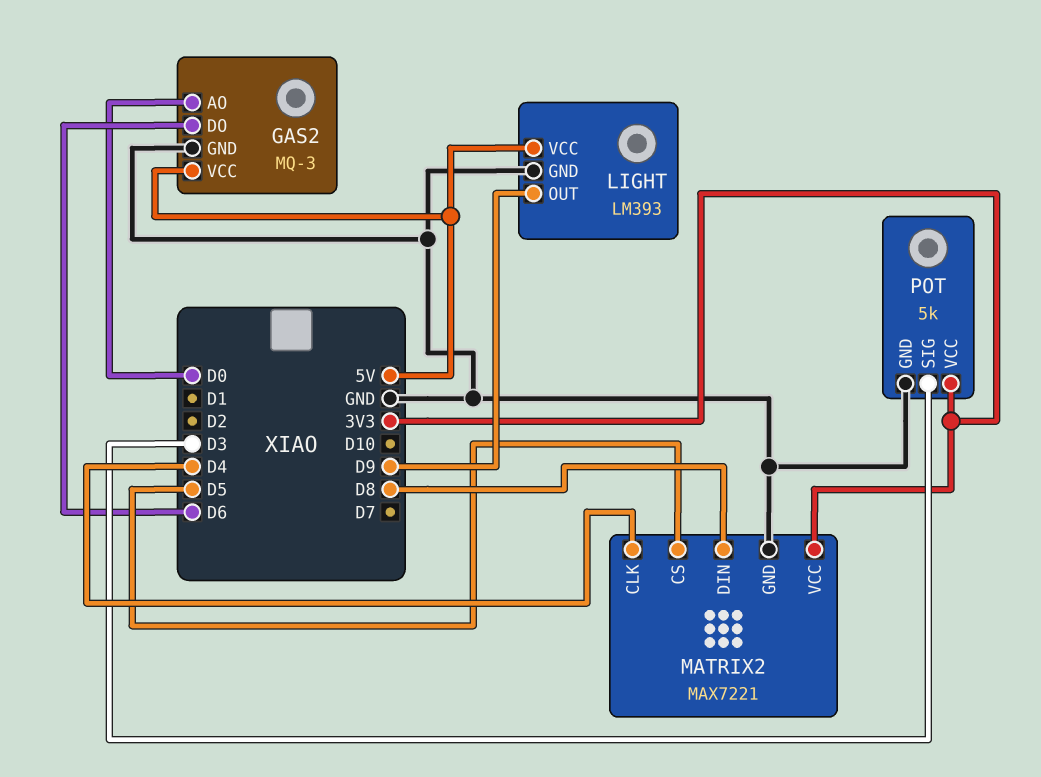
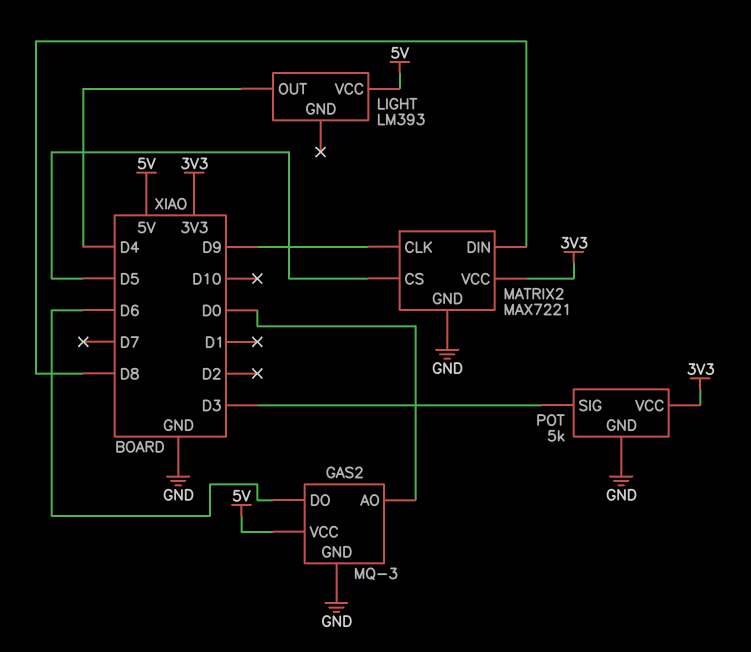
LIGHT pin GND: GND -> none
LIGHT pin OUT: D9 -> D4
MATRIX2 pin CLK: D4 -> D9

